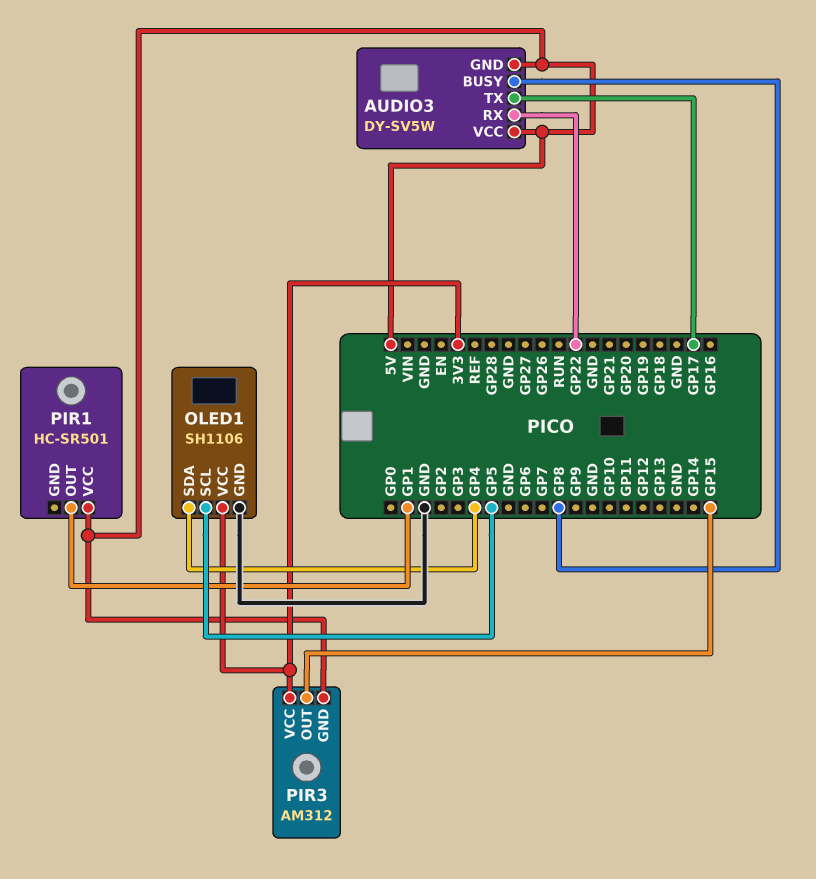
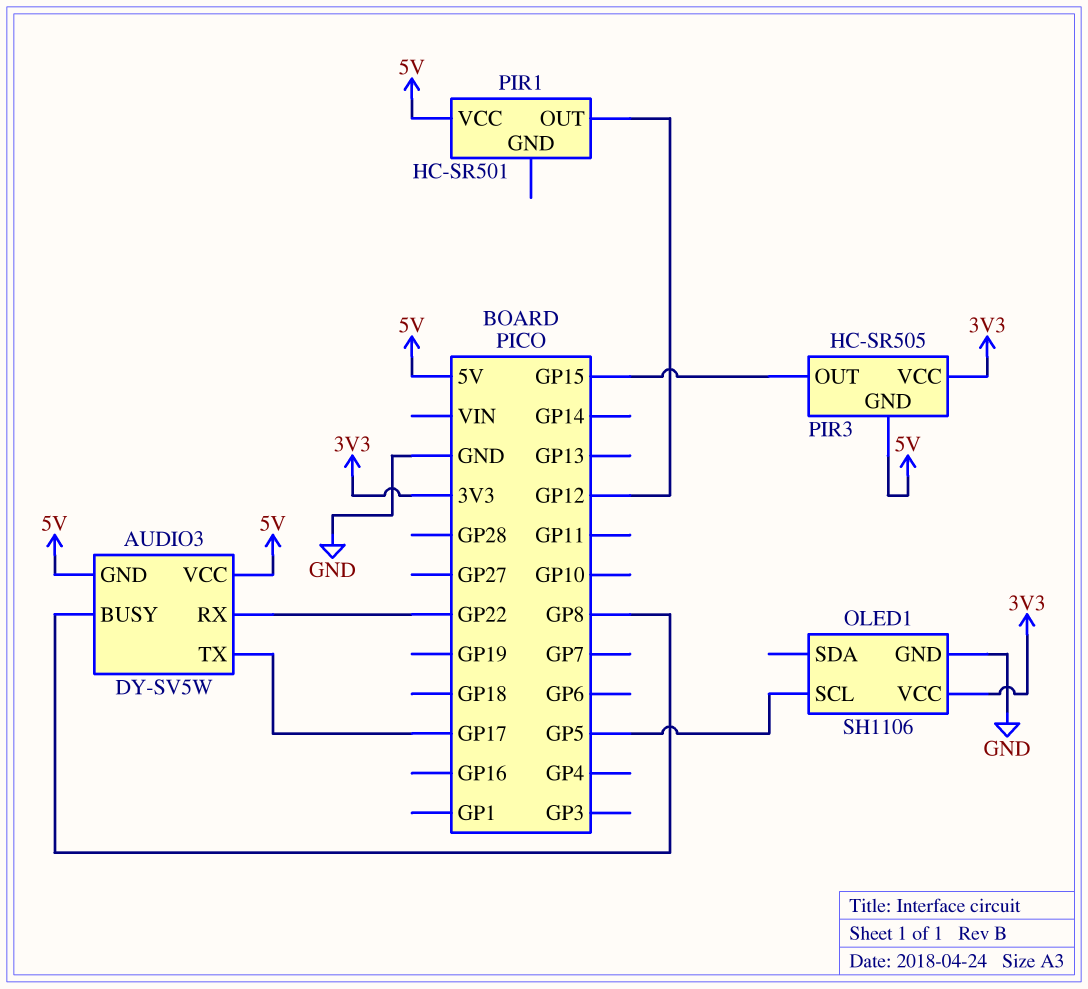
OLED1 pin SDA: GP4 -> none
PIR1 pin OUT: GP1 -> GP12
PIR3: AM312 -> HC-SR505

